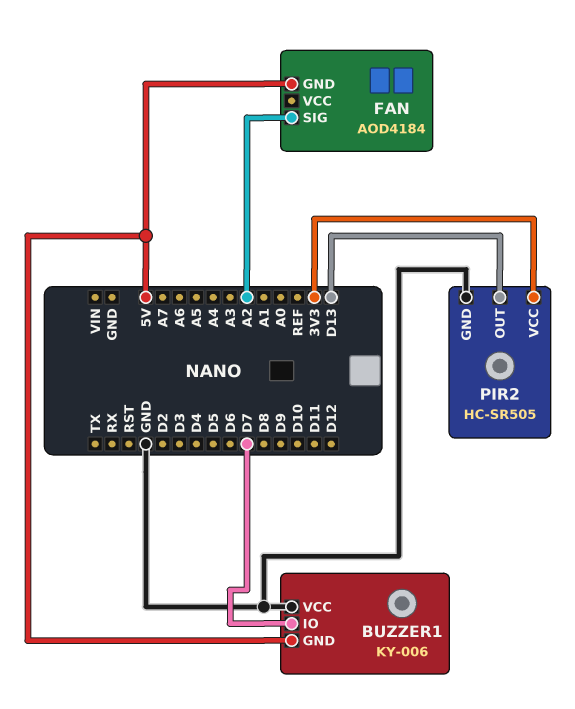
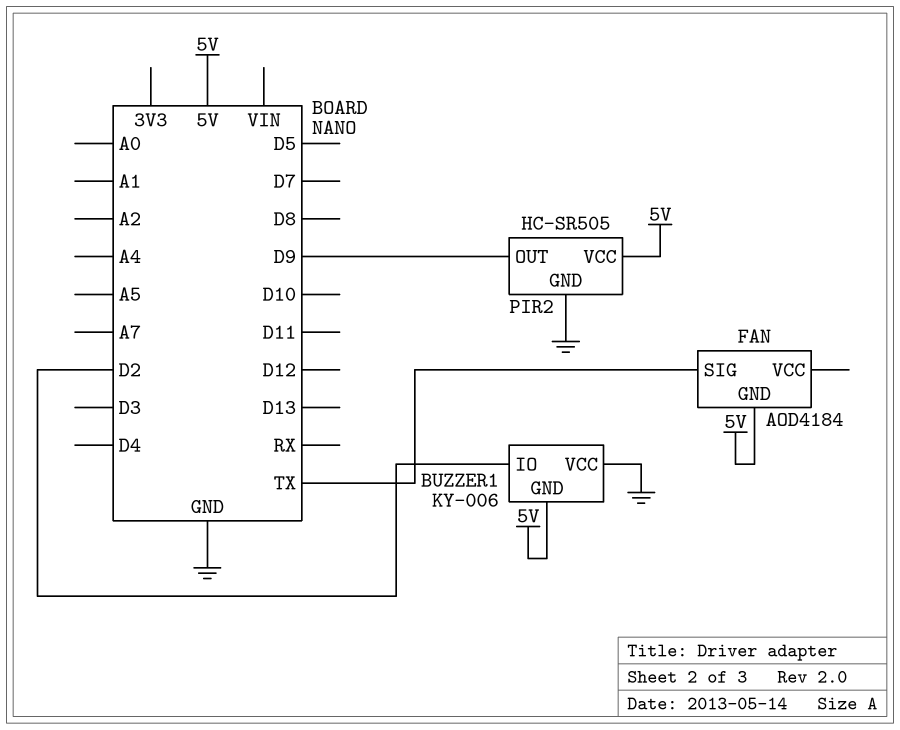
BUZZER1 pin IO: D7 -> D2
FAN pin SIG: A2 -> TX
PIR2 pin OUT: D13 -> D9
PIR2 pin VCC: 3V3 -> 5V

